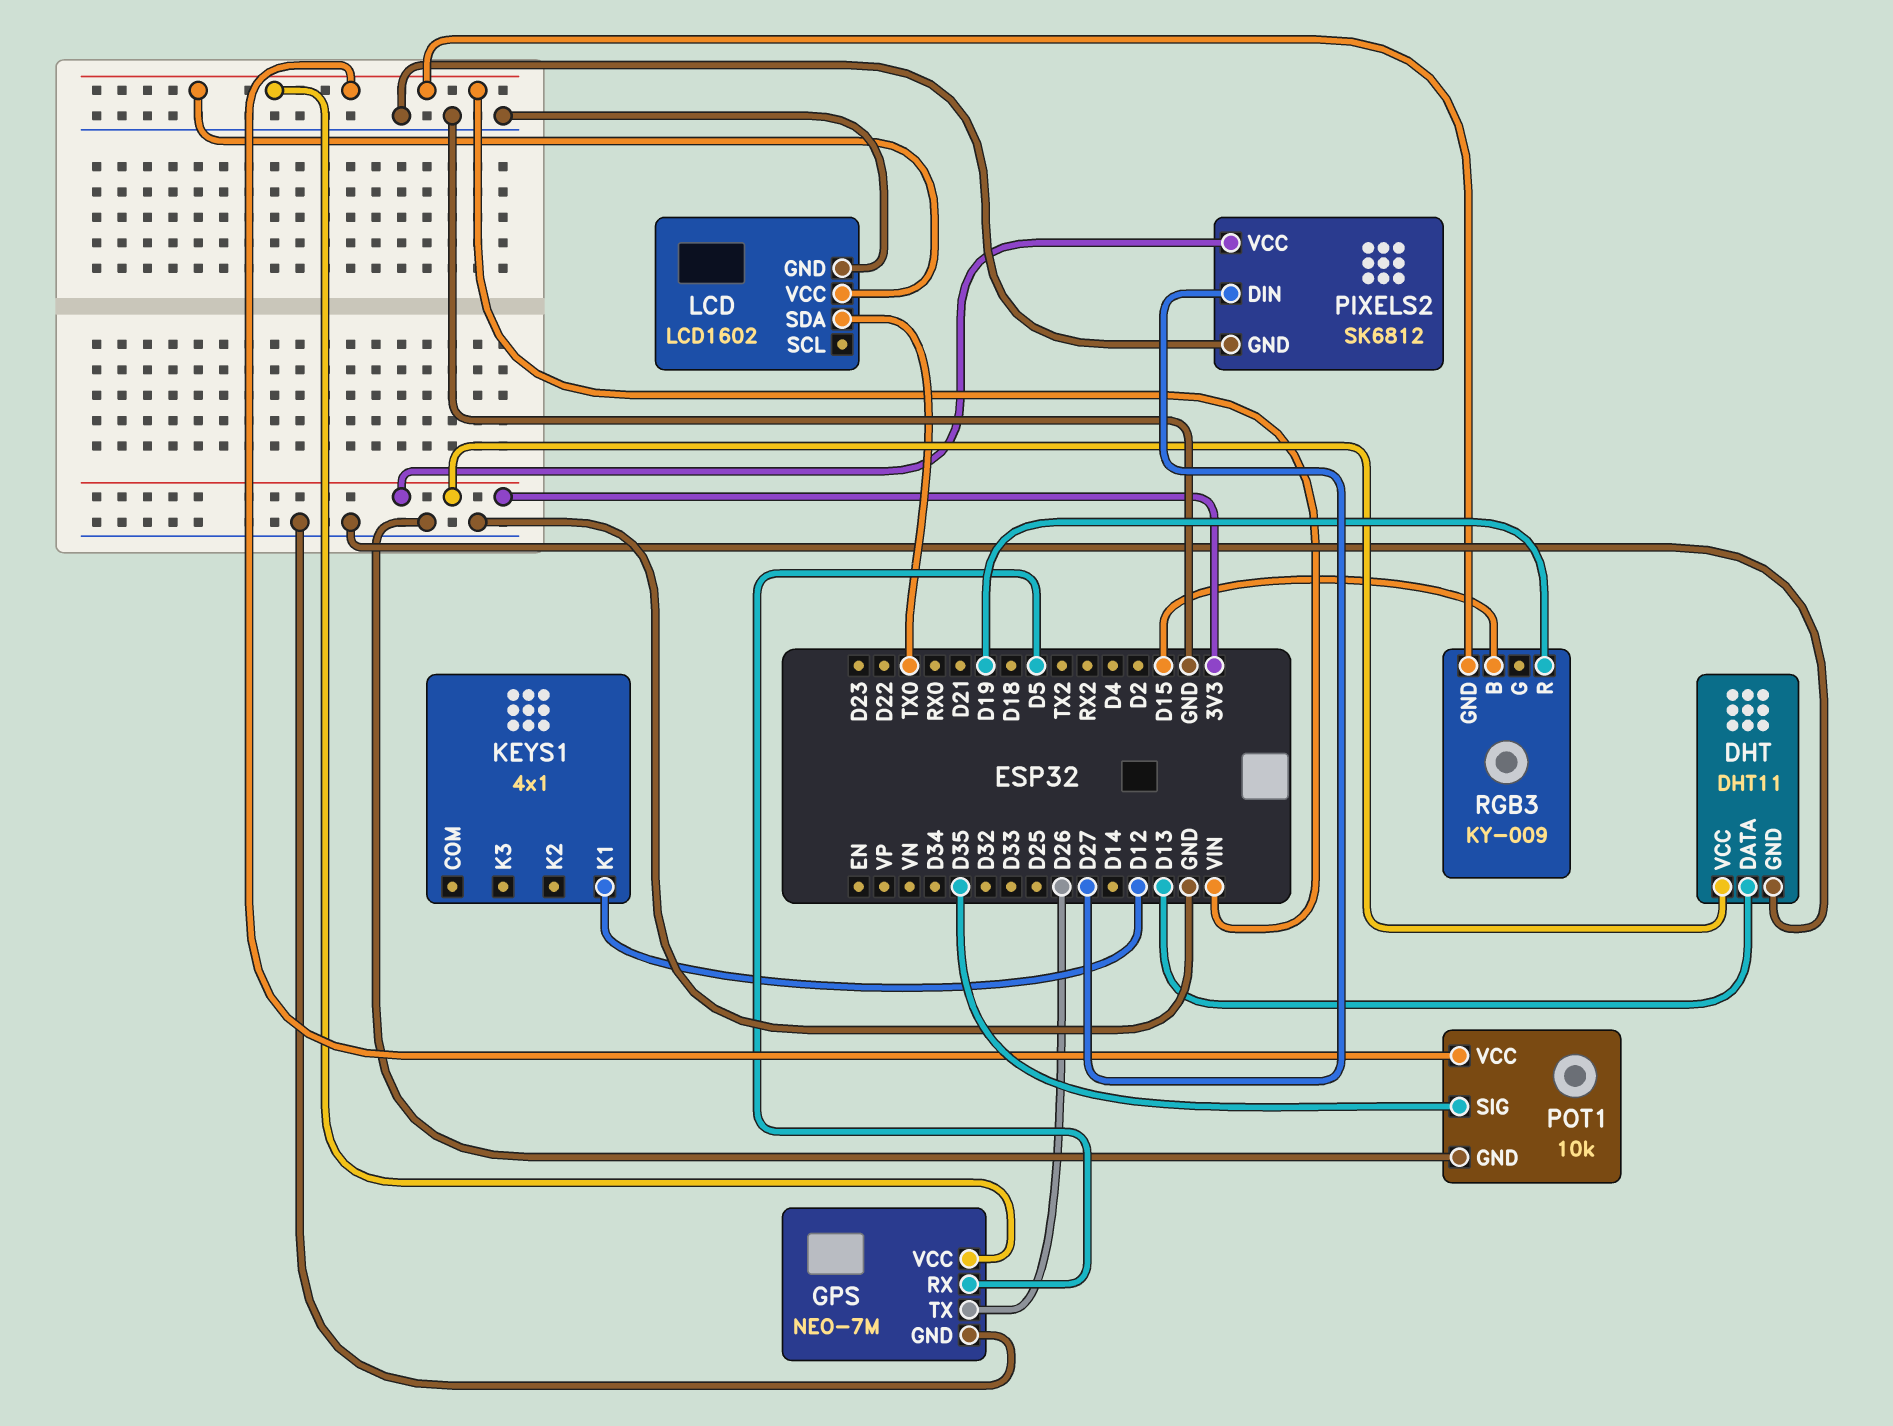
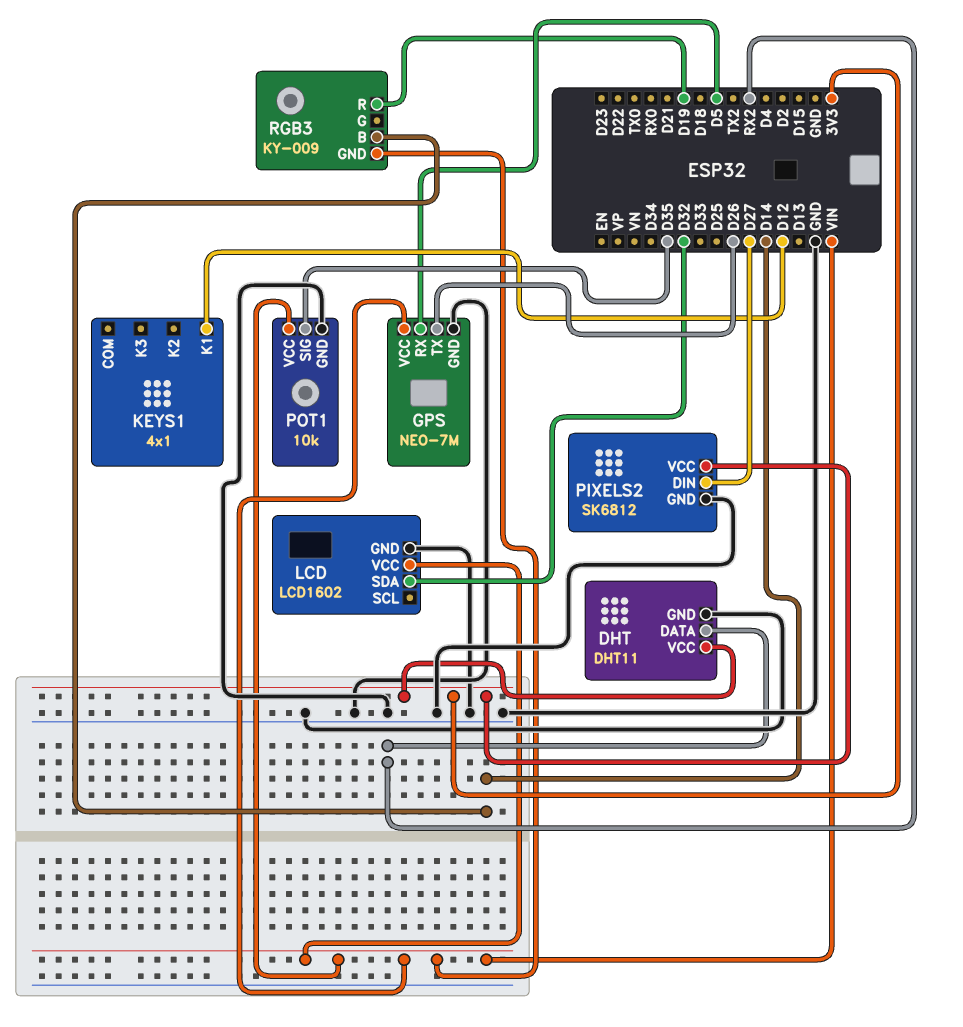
DHT pin DATA: D13 -> RX2
LCD pin SDA: TX0 -> D32
RGB3 pin B: D15 -> D14

